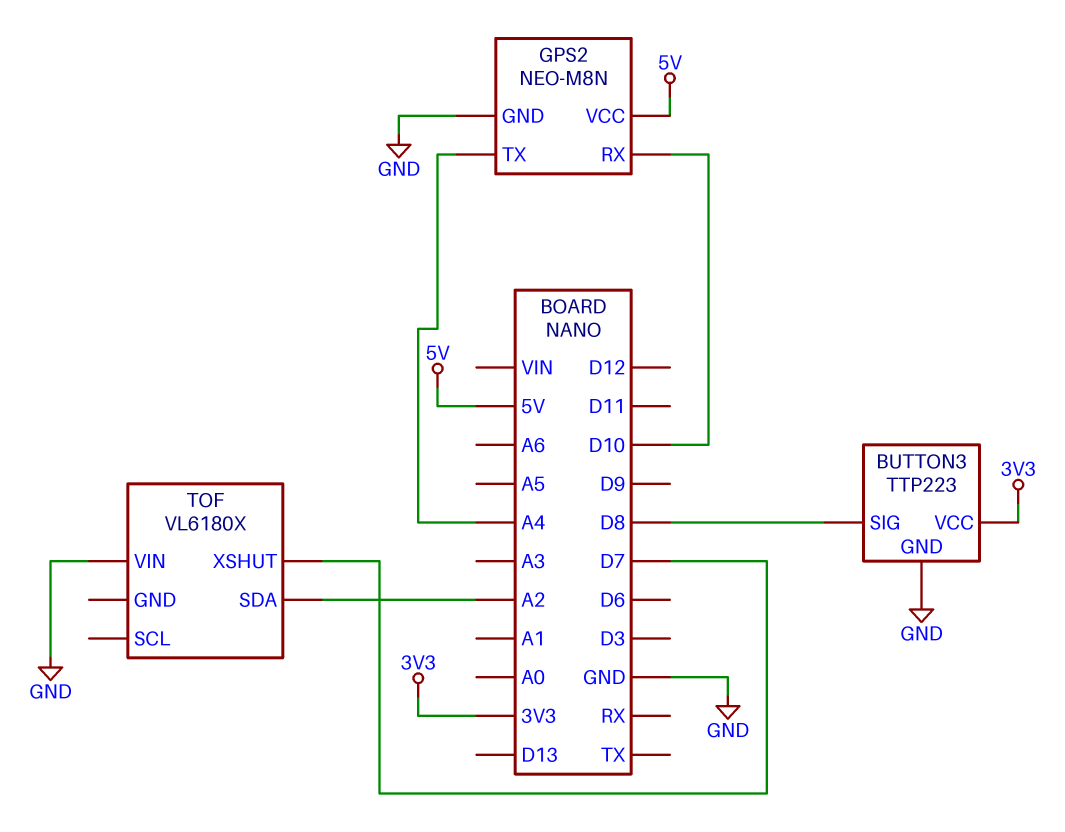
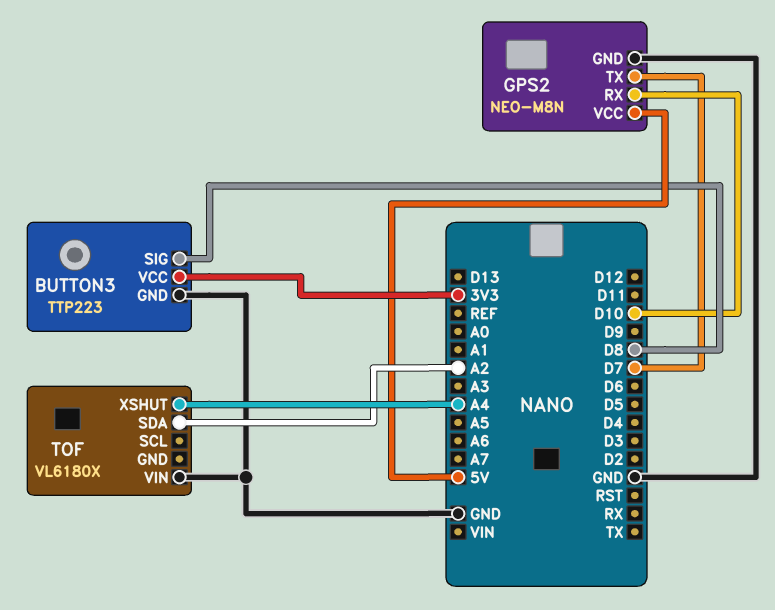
GPS2 pin TX: A4 -> D7
TOF pin XSHUT: D7 -> A4

